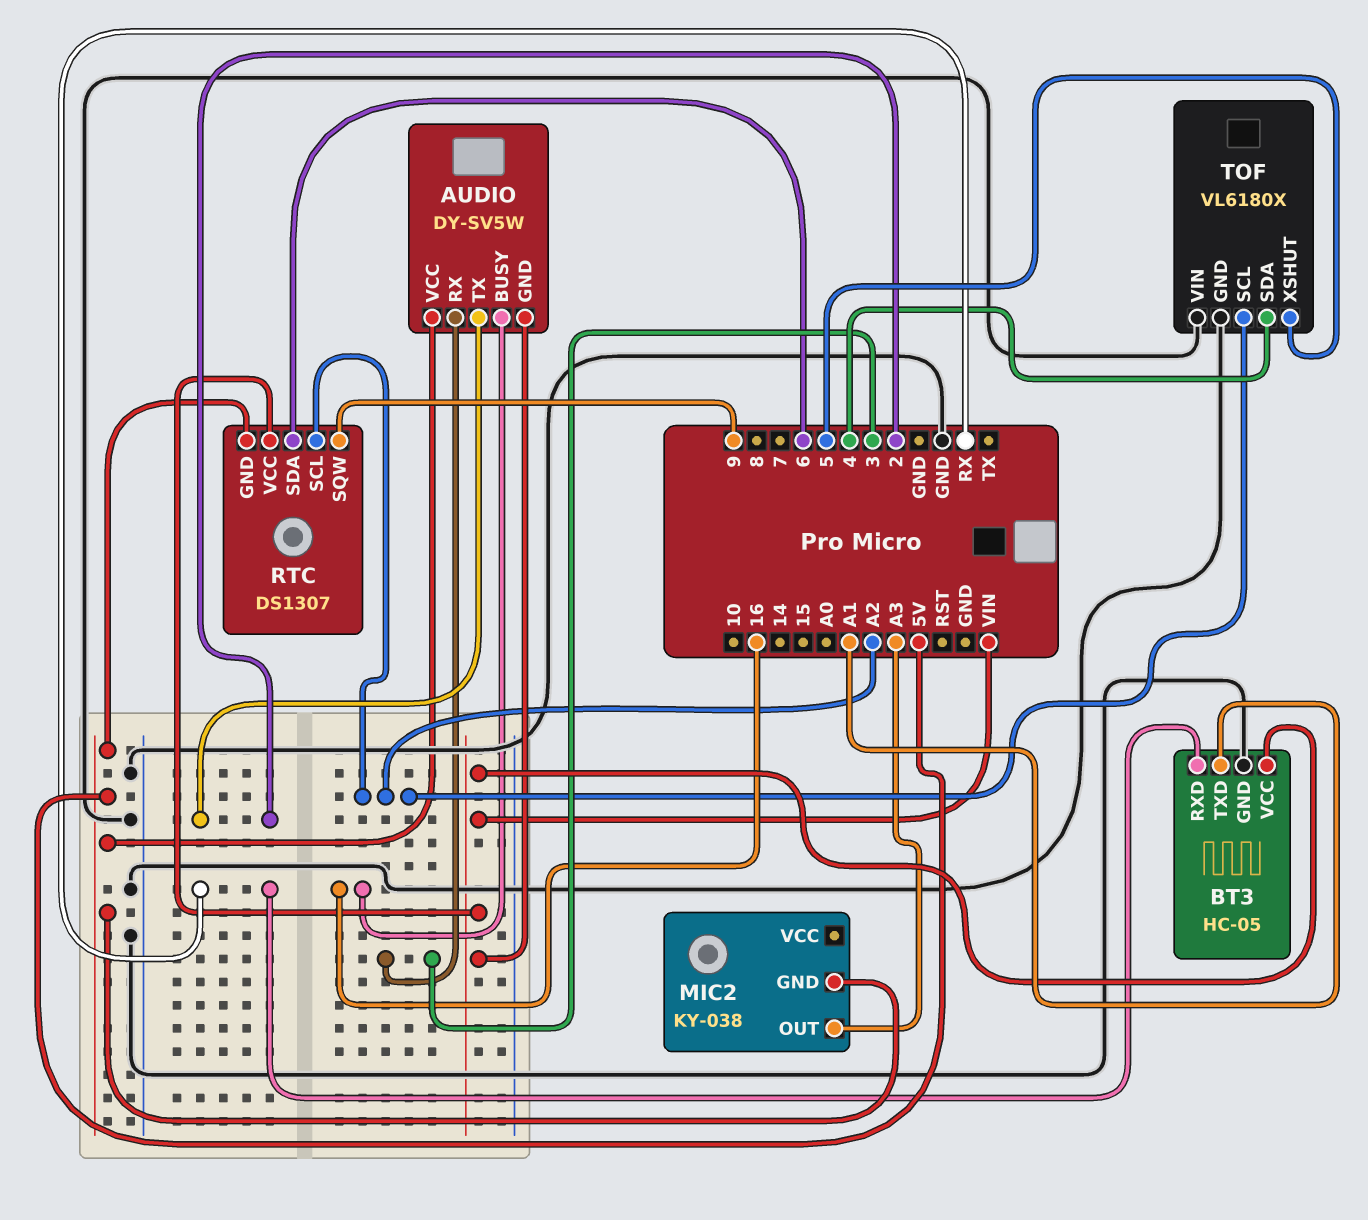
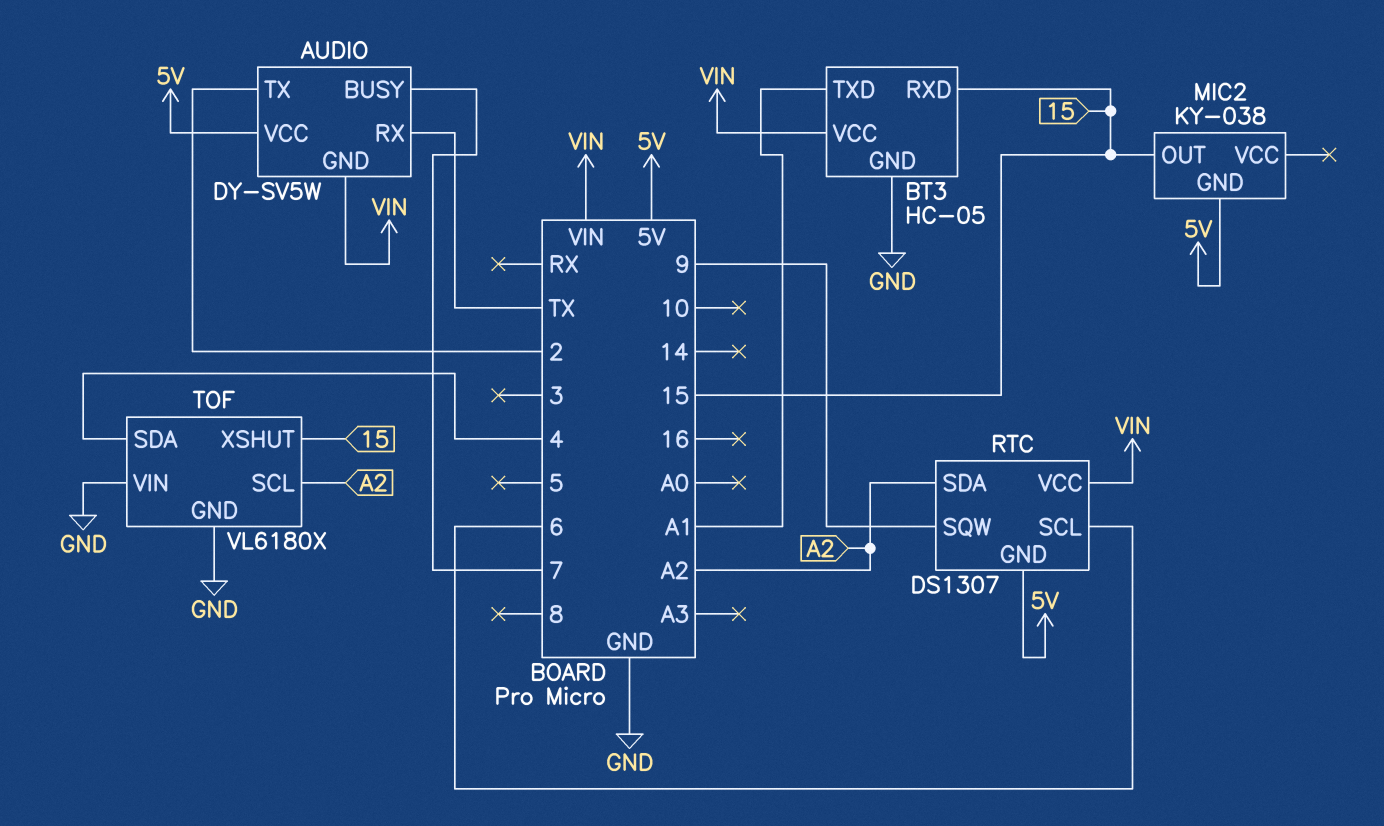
AUDIO pin BUSY: 16 -> 7
AUDIO pin RX: 3 -> TX
BT3 pin RXD: RX -> 15
MIC2 pin OUT: A3 -> 15
RTC pin SCL: A2 -> 6
RTC pin SDA: 6 -> A2
TOF pin XSHUT: 5 -> 15

